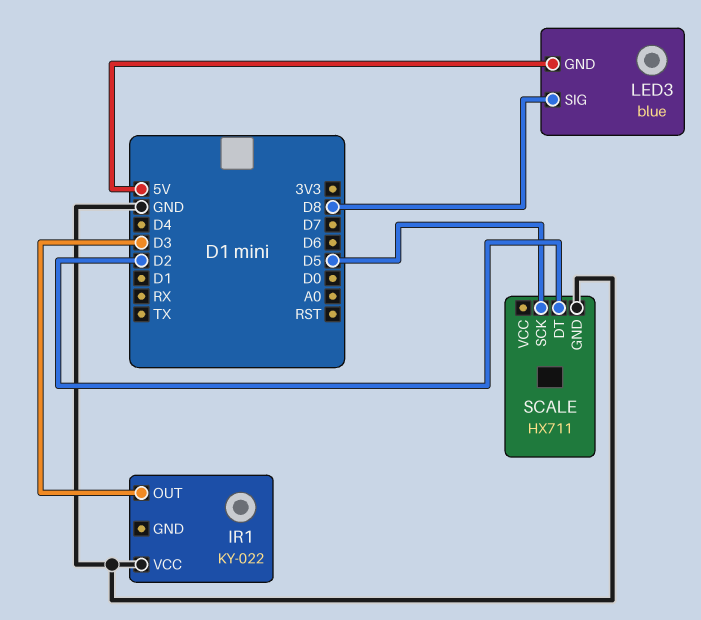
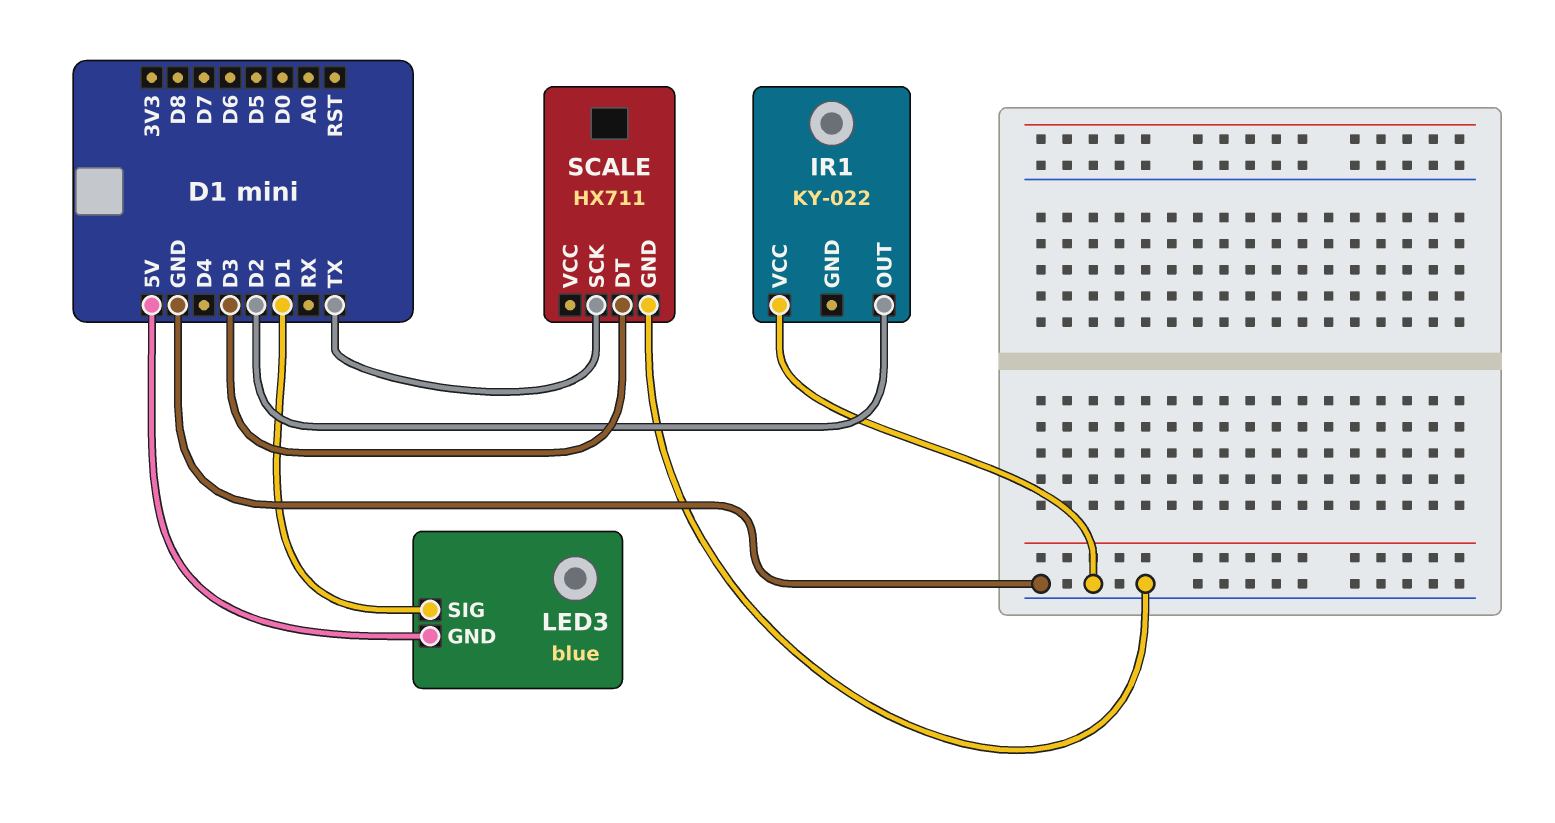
IR1 pin OUT: D3 -> D2
LED3 pin SIG: D8 -> D1
SCALE pin DT: D2 -> D3
SCALE pin SCK: D5 -> TX

